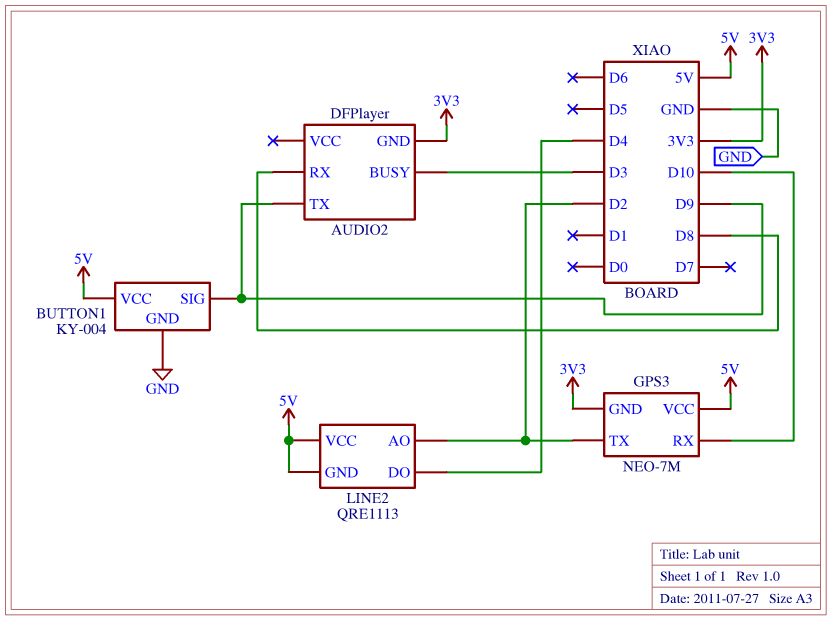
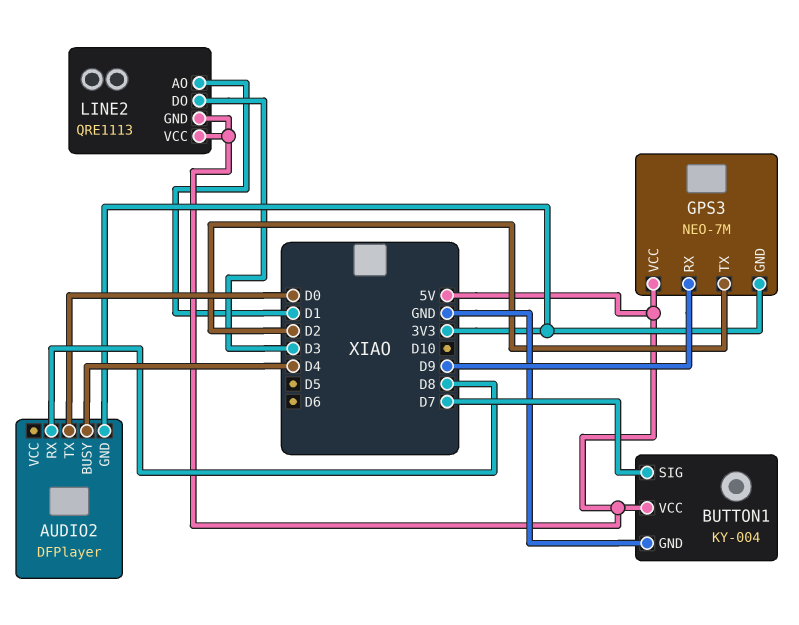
AUDIO2 pin BUSY: D3 -> D4
AUDIO2 pin TX: D9 -> D0
BUTTON1 pin SIG: D9 -> D7
GPS3 pin RX: D10 -> D9
LINE2 pin AO: D2 -> D1
LINE2 pin DO: D4 -> D3

